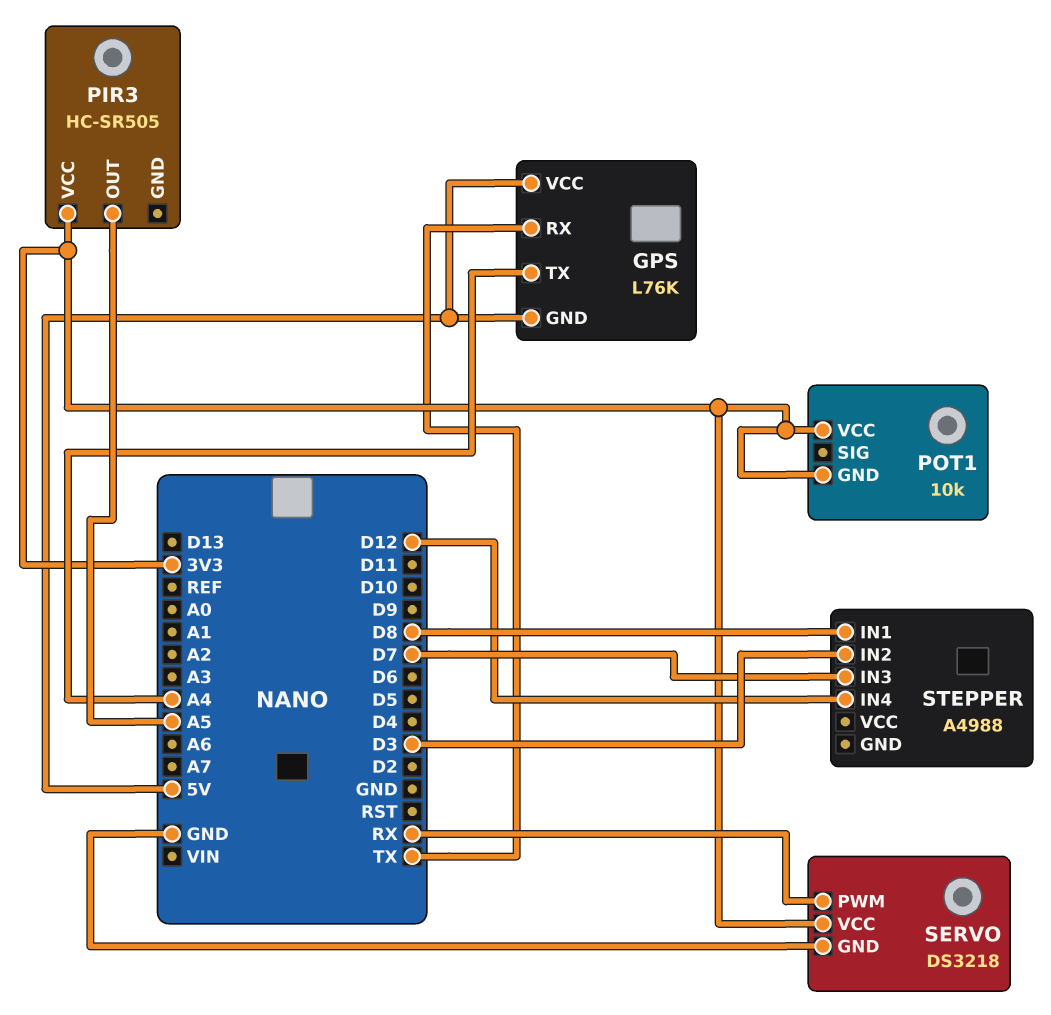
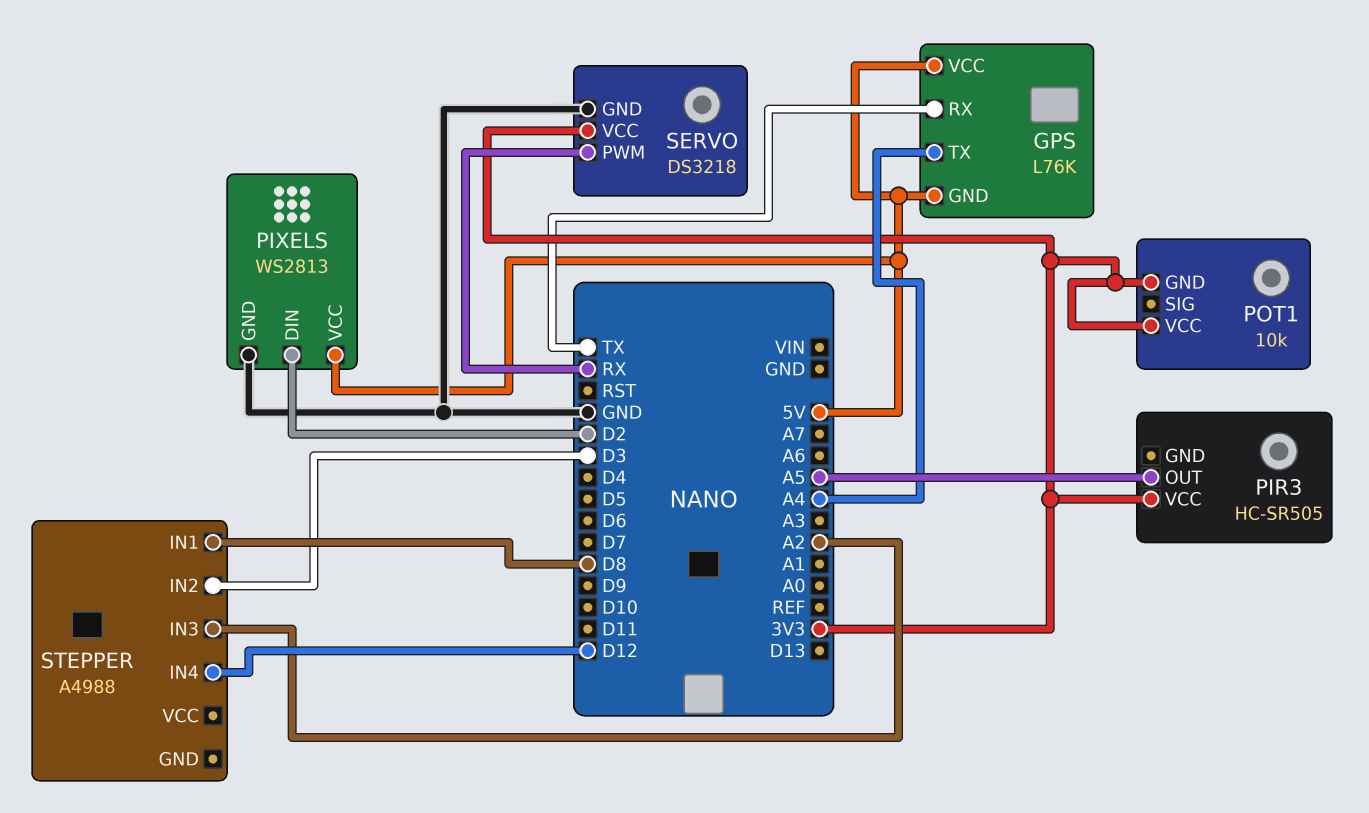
PIXELS: none -> WS2813
PIXELS pin DIN: none -> D2
PIXELS pin GND: none -> GND
PIXELS pin VCC: none -> 5V
STEPPER pin IN3: D7 -> A2

